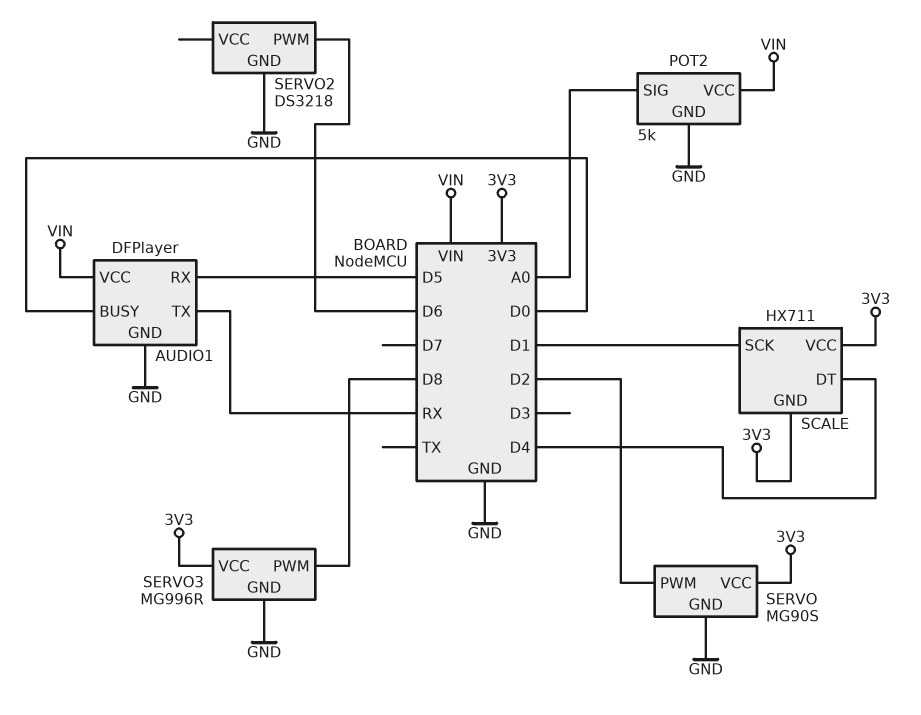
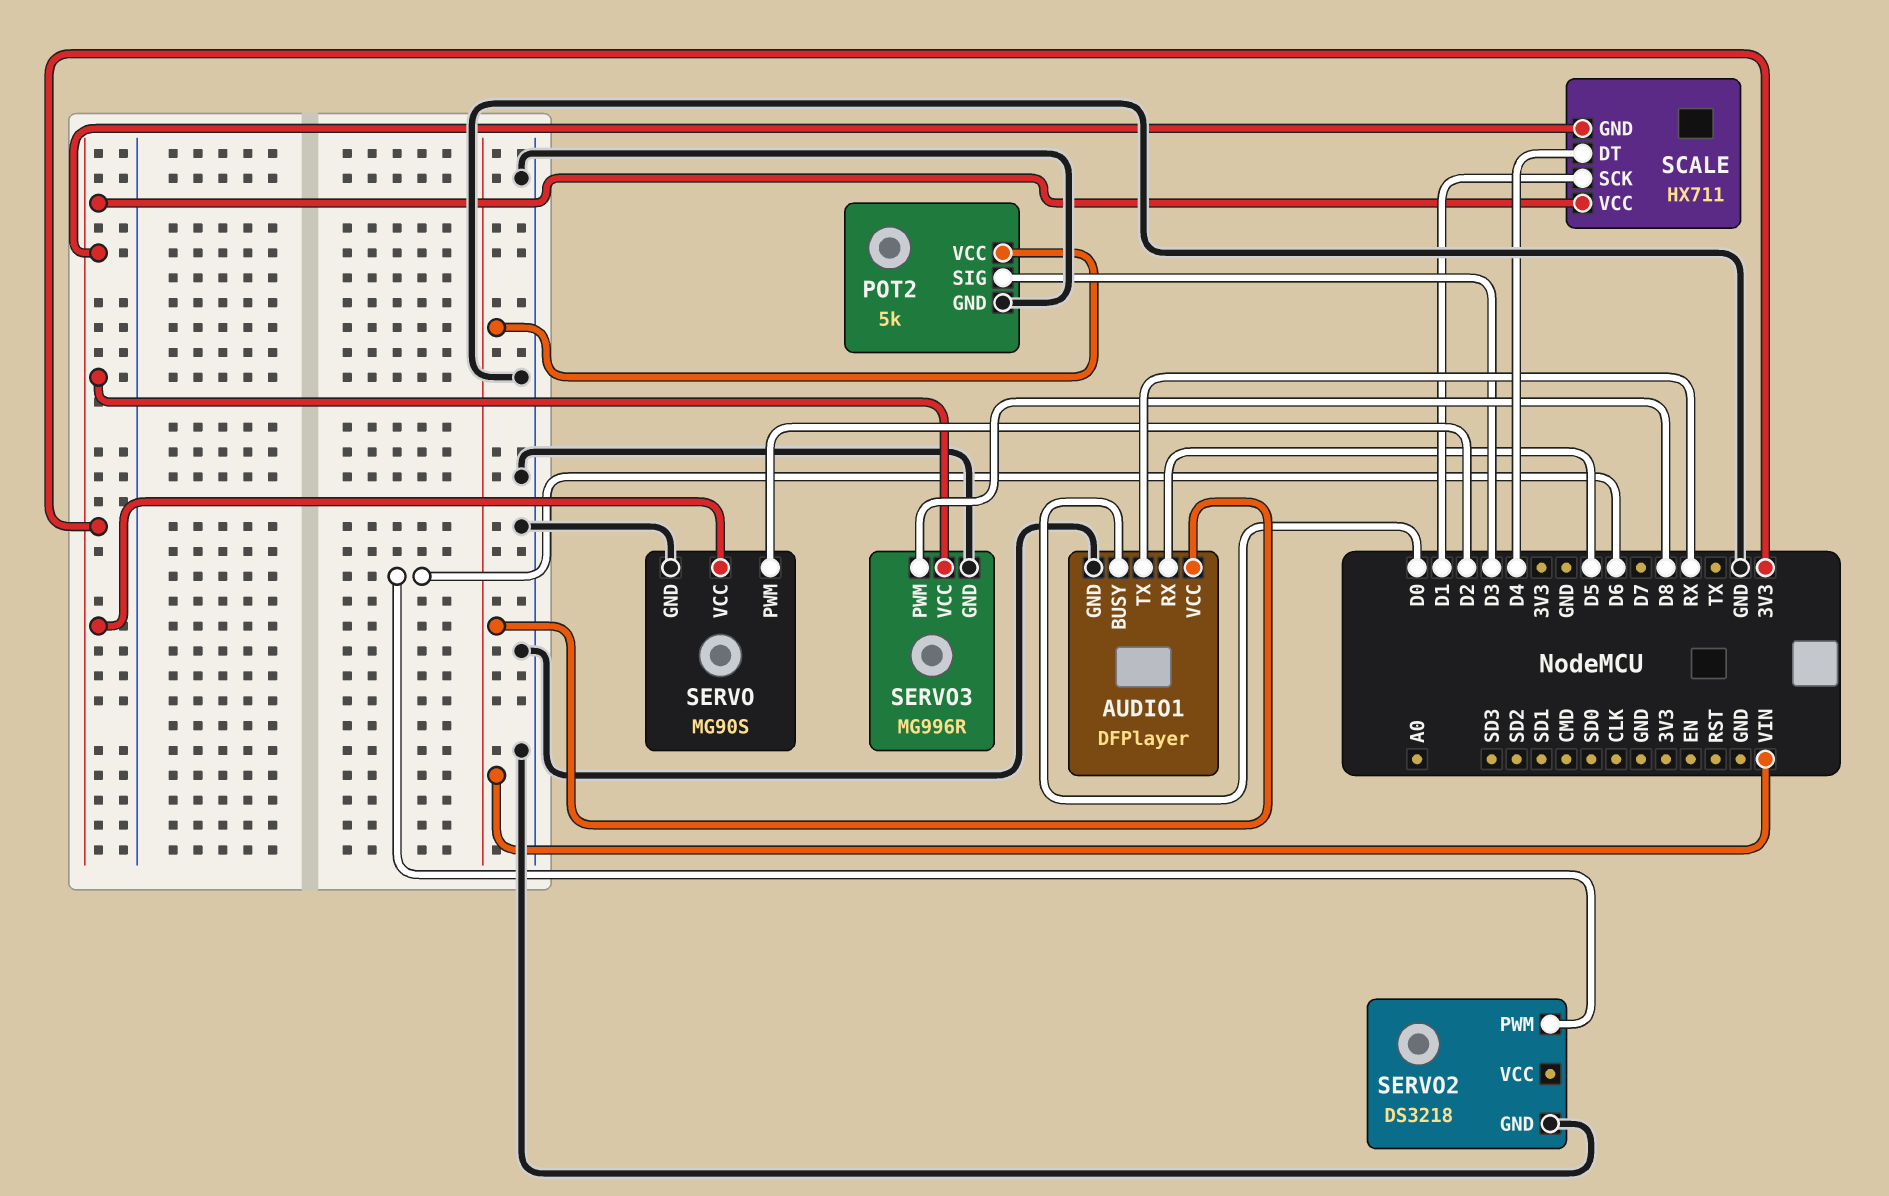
POT2 pin SIG: A0 -> D3

